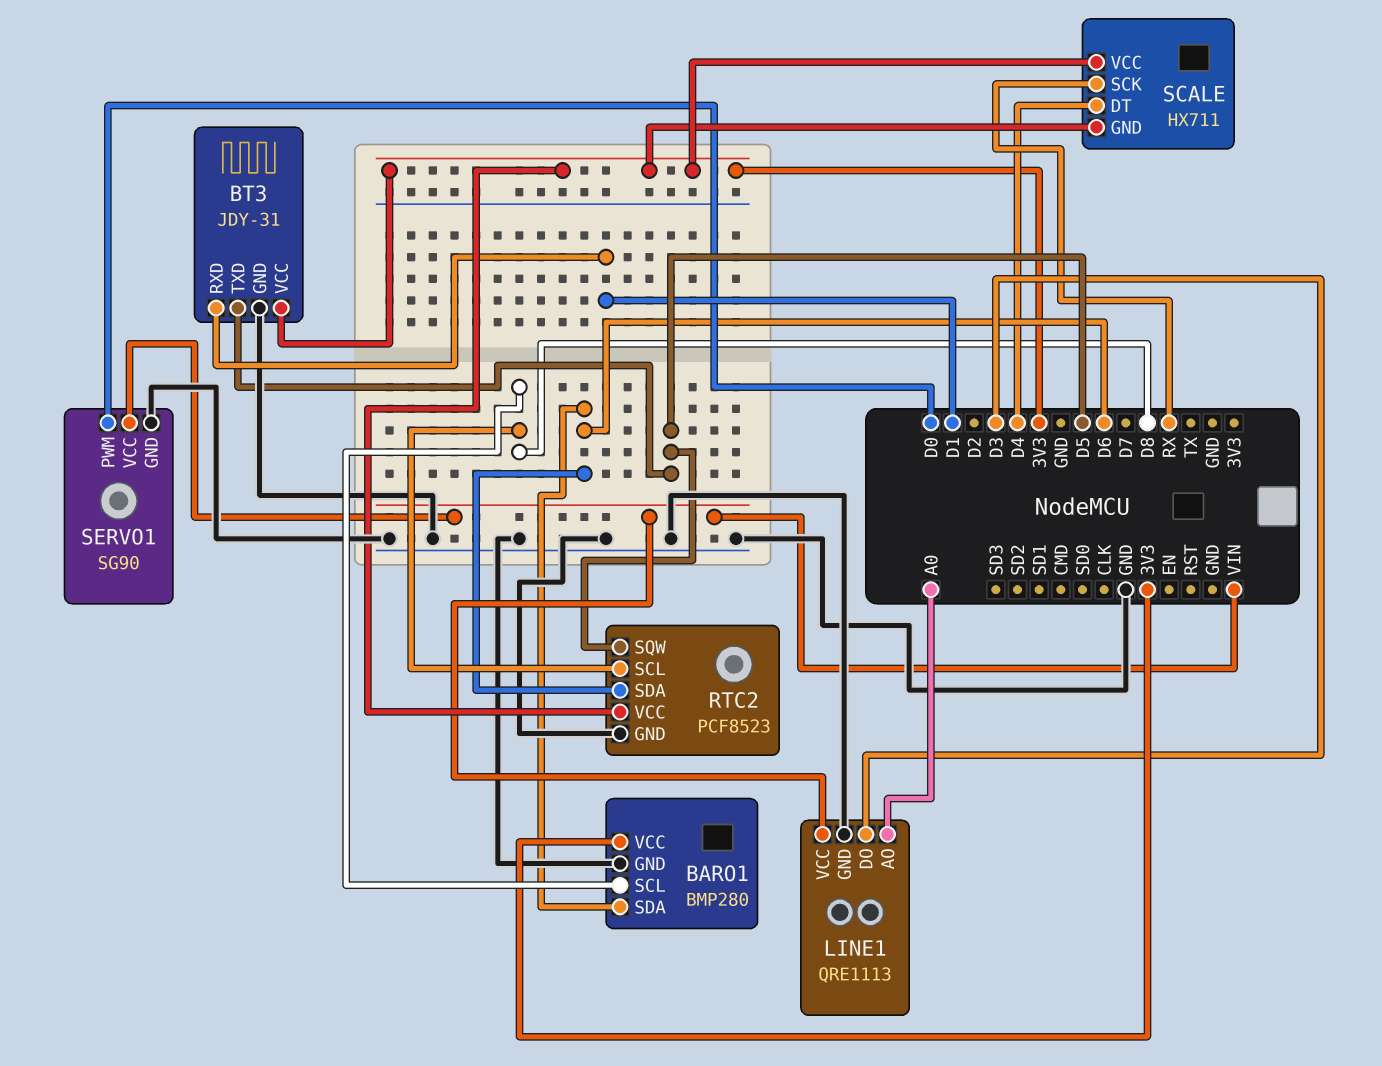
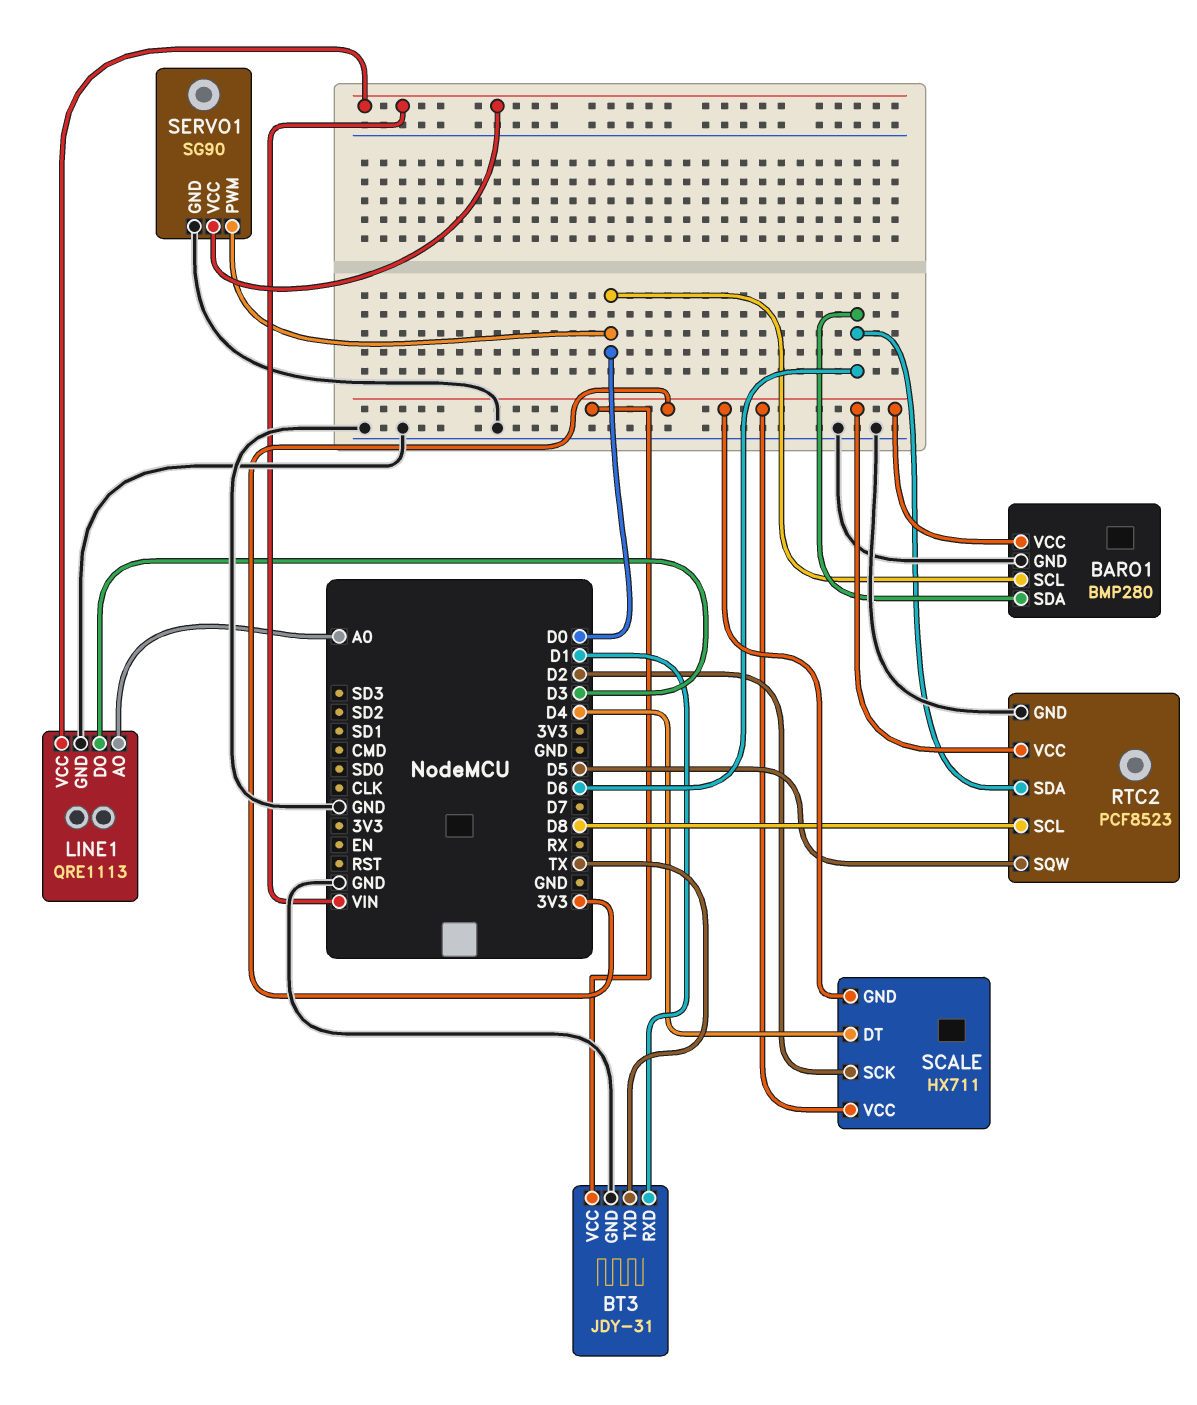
BARO1 pin SCL: D8 -> D0
BT3 pin TXD: D5 -> TX
SCALE pin SCK: RX -> D2

